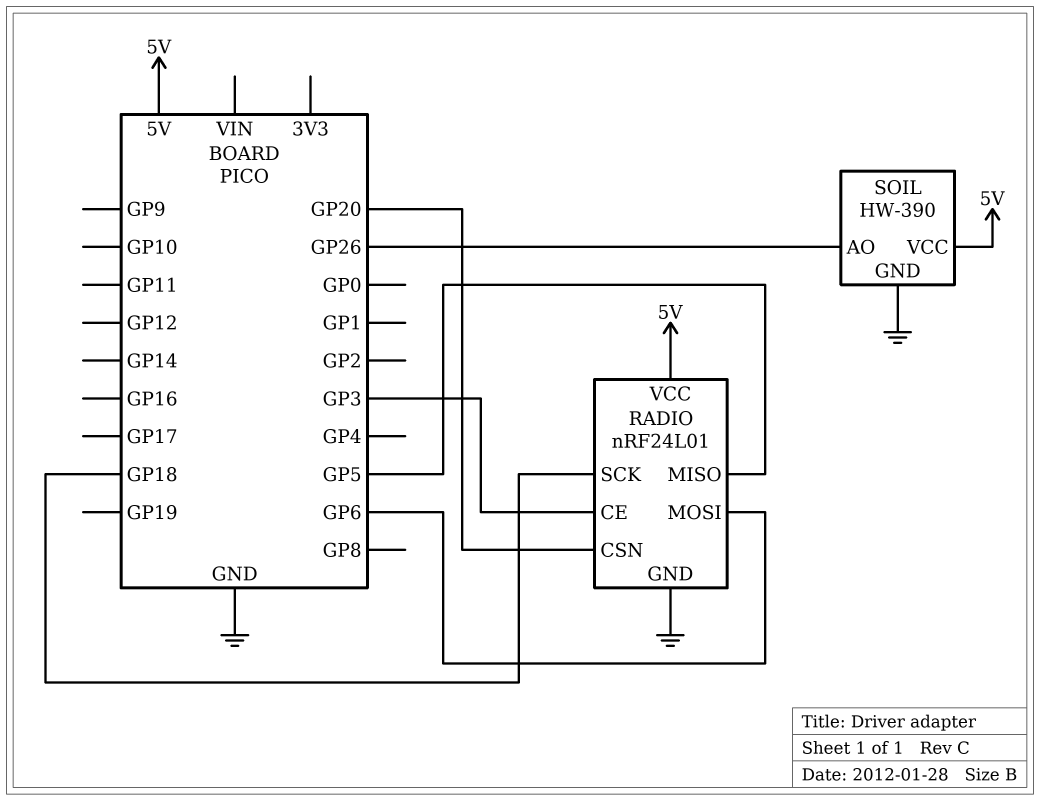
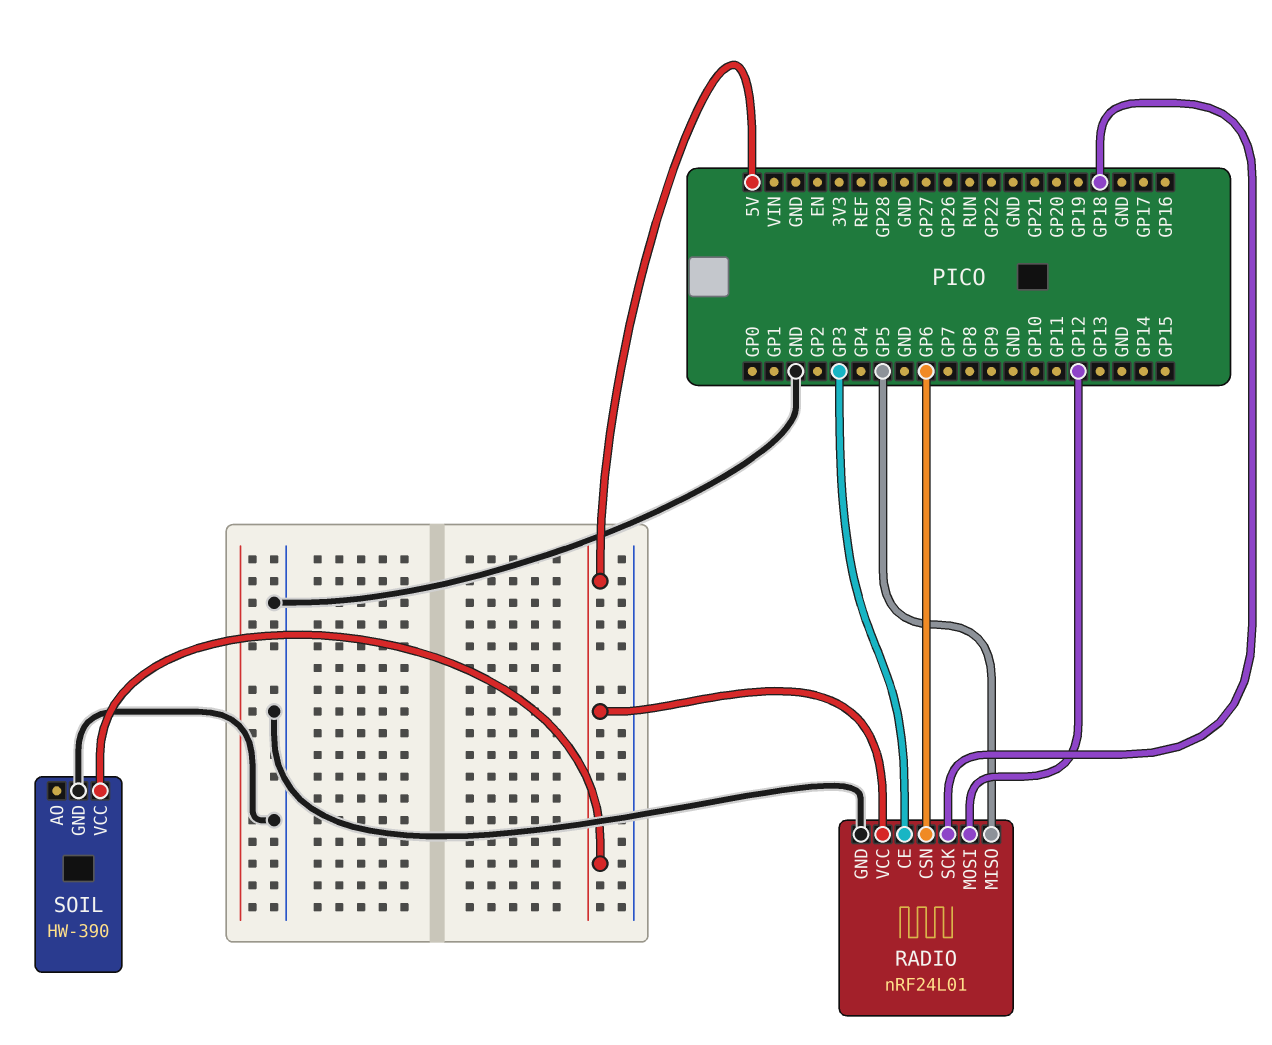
RADIO pin CSN: GP20 -> GP6
RADIO pin MOSI: GP6 -> GP12
SOIL pin AO: GP26 -> none

